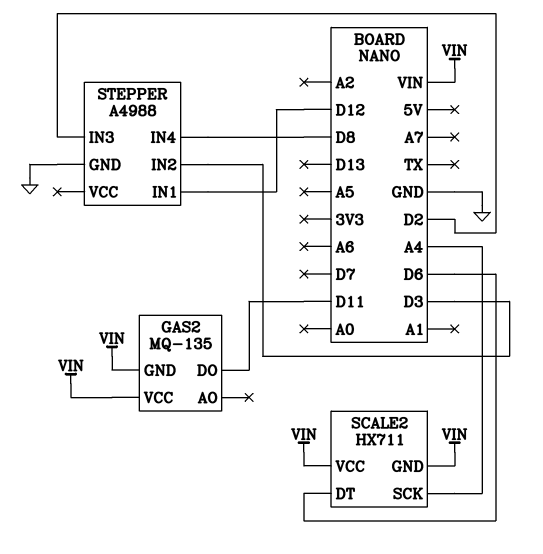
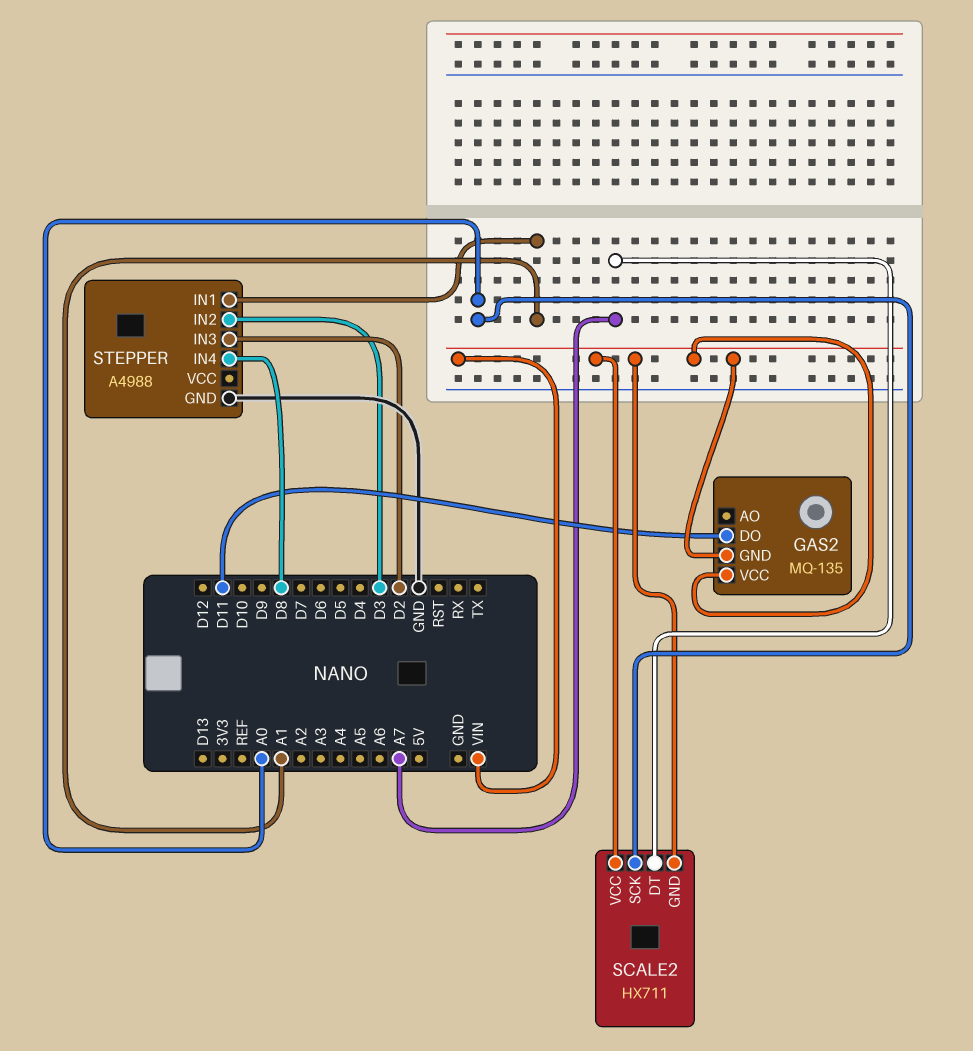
SCALE2 pin DT: D6 -> A7
SCALE2 pin SCK: A4 -> A0
STEPPER pin IN1: D12 -> A1

